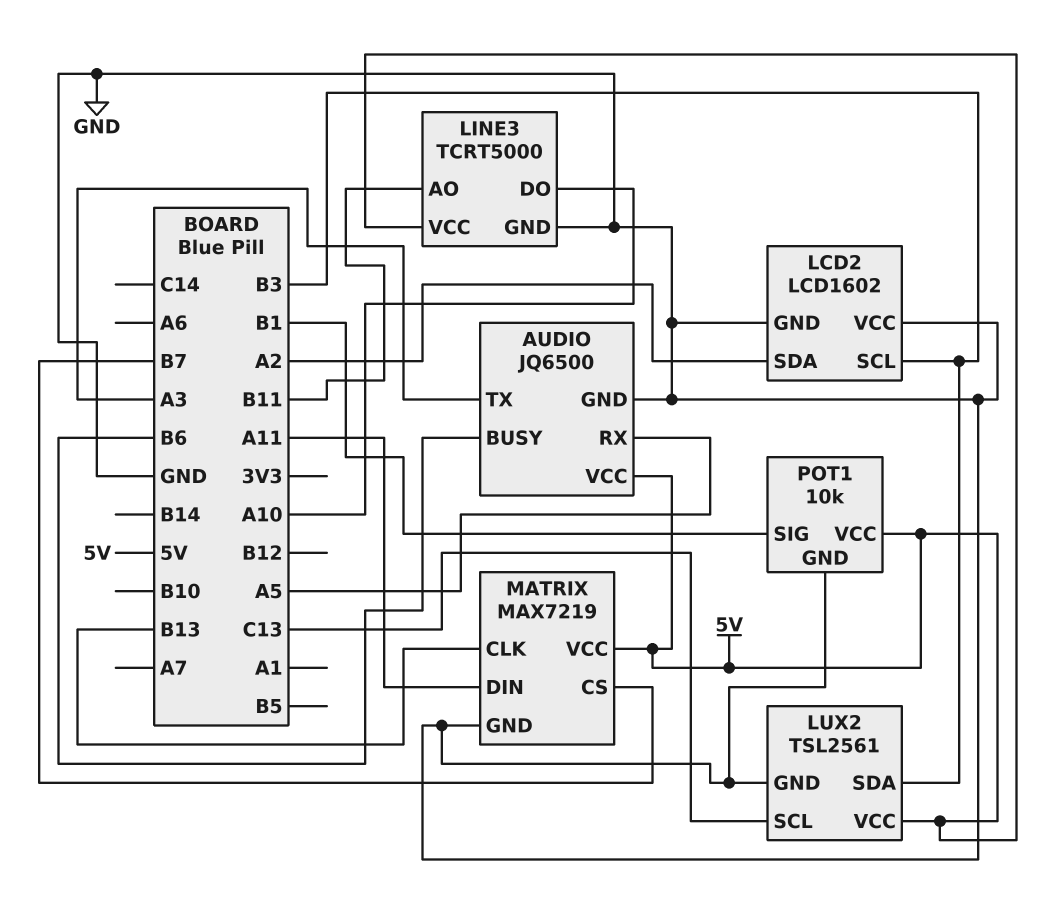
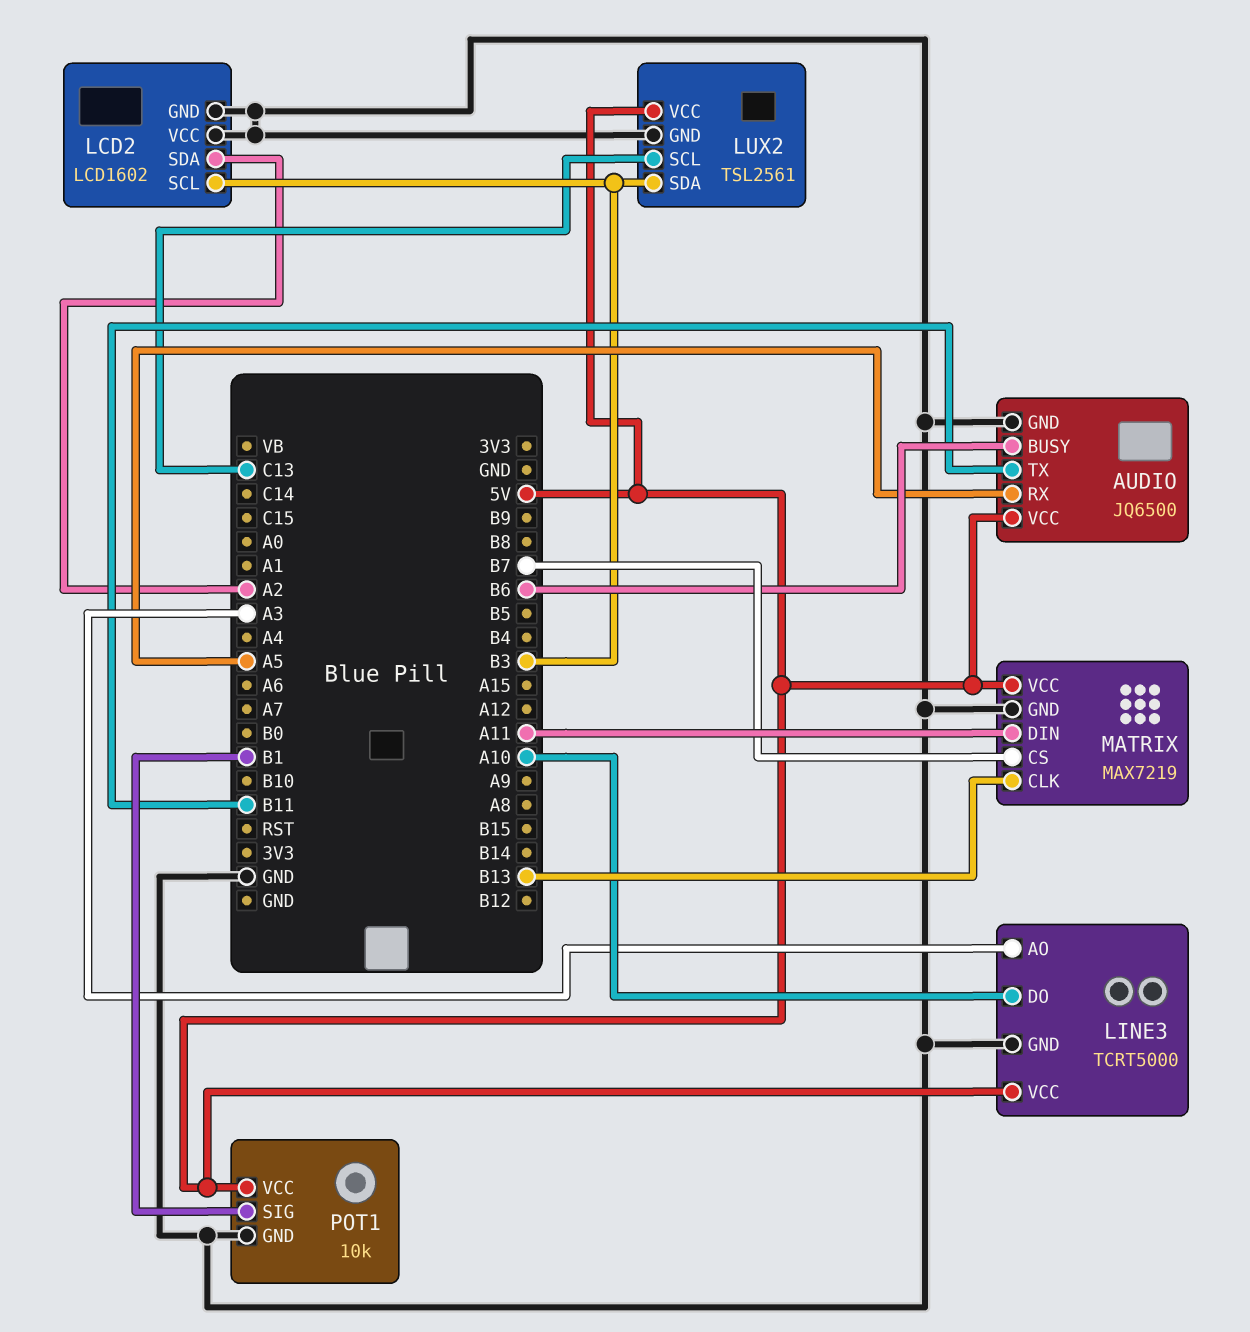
AUDIO pin TX: A3 -> B11
LINE3 pin AO: B11 -> A3

